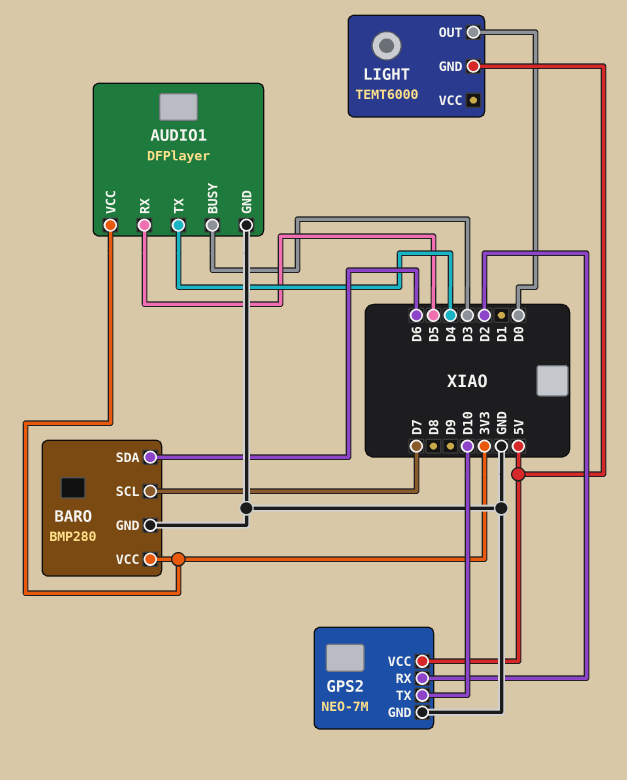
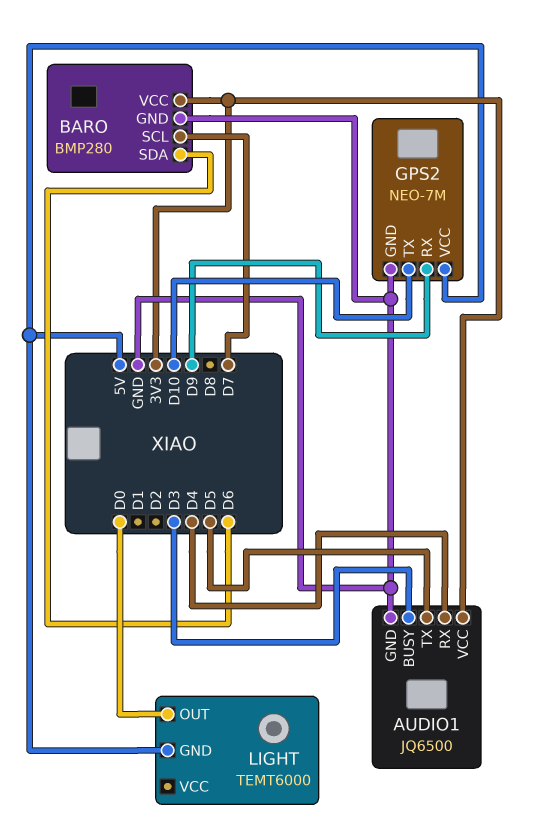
AUDIO1: DFPlayer -> JQ6500
AUDIO1 pin RX: D5 -> D4
AUDIO1 pin TX: D4 -> D5
GPS2 pin RX: D2 -> D9

